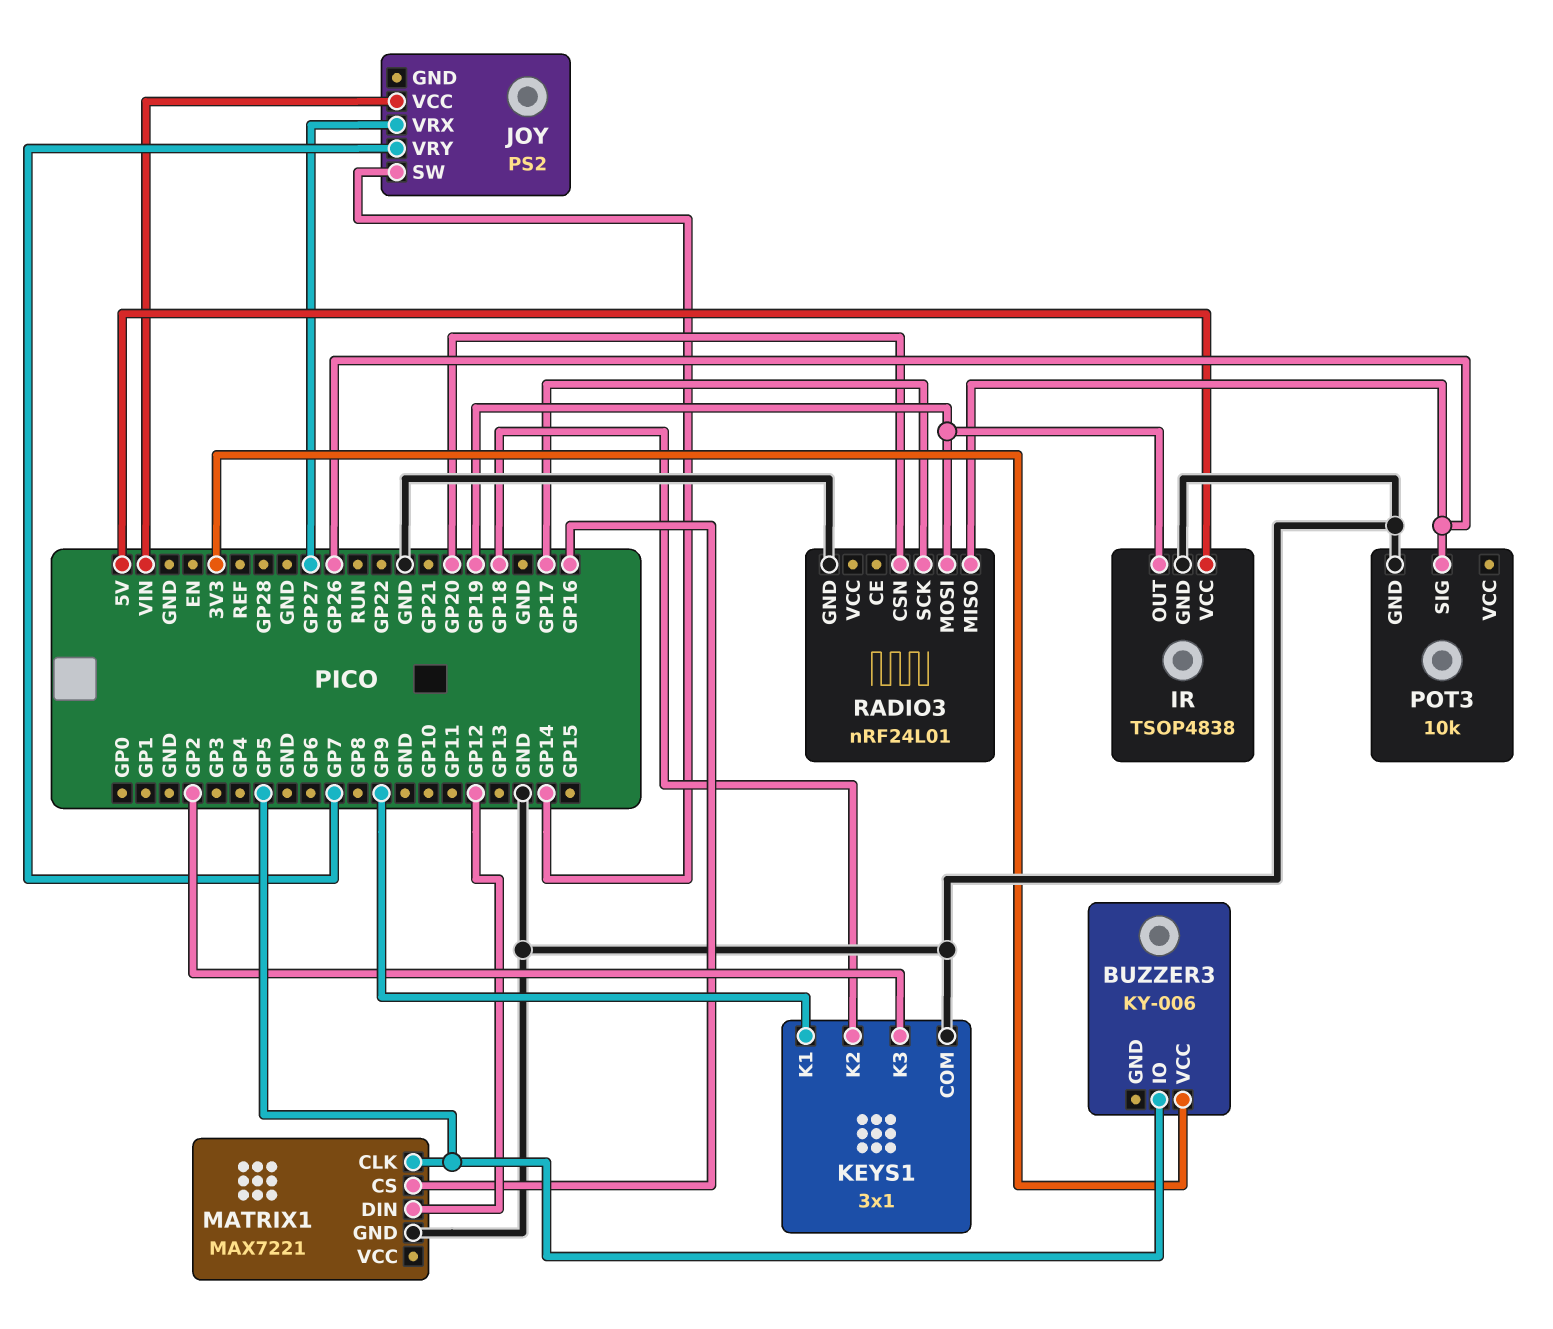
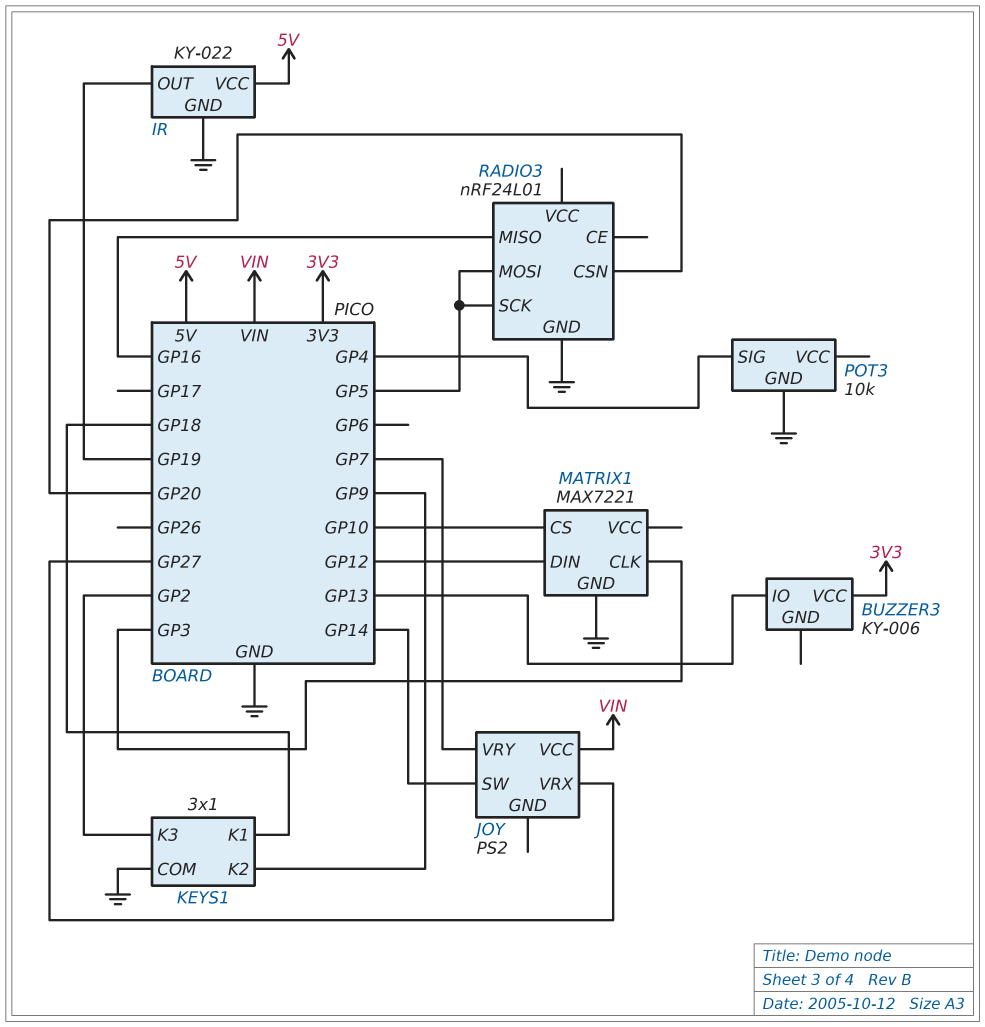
BUZZER3 pin IO: GP5 -> GP13
IR: TSOP4838 -> KY-022
KEYS1 pin K1: GP9 -> GP18
KEYS1 pin K2: GP18 -> GP9
MATRIX1 pin CLK: GP5 -> GP3
MATRIX1 pin CS: GP16 -> GP10
POT3 pin SIG: GP26 -> GP4
RADIO3 pin MISO: GP26 -> GP16
RADIO3 pin MOSI: GP19 -> GP5
RADIO3 pin SCK: GP17 -> GP5

